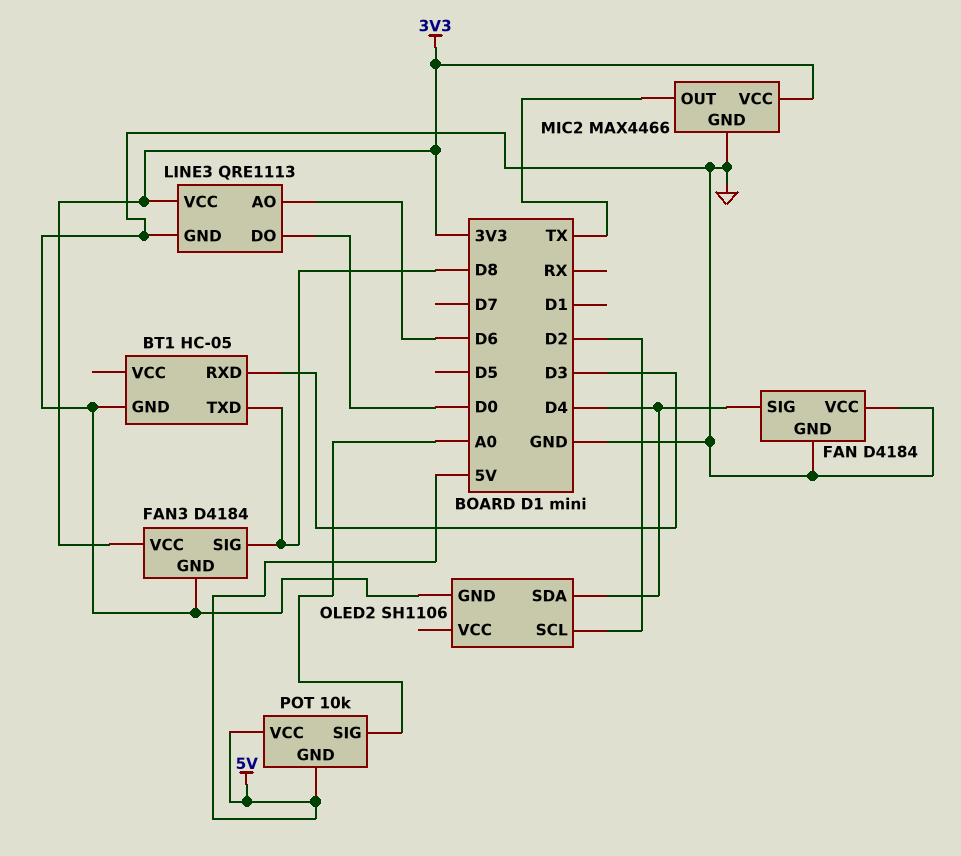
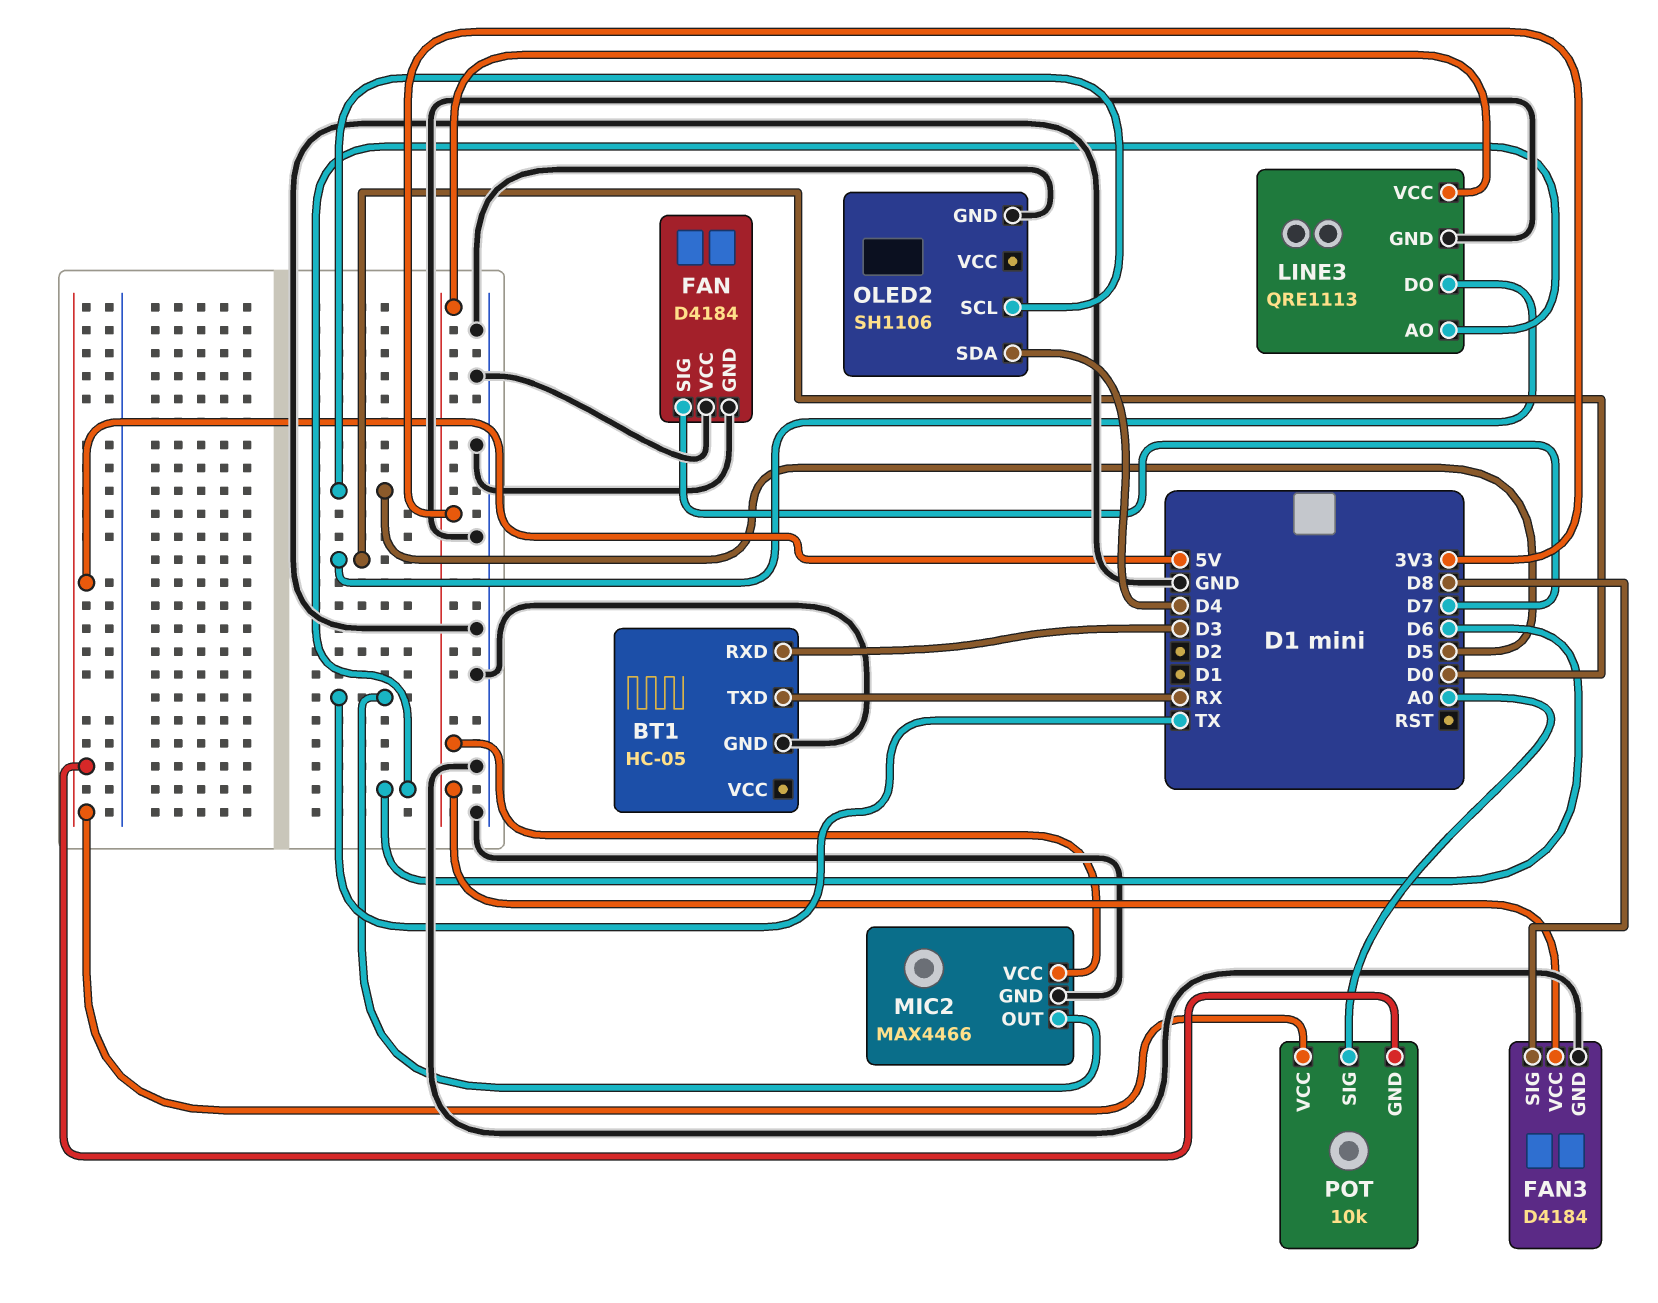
BT1 pin TXD: D8 -> RX
FAN pin SIG: D4 -> D7
OLED2 pin SCL: D2 -> D5

